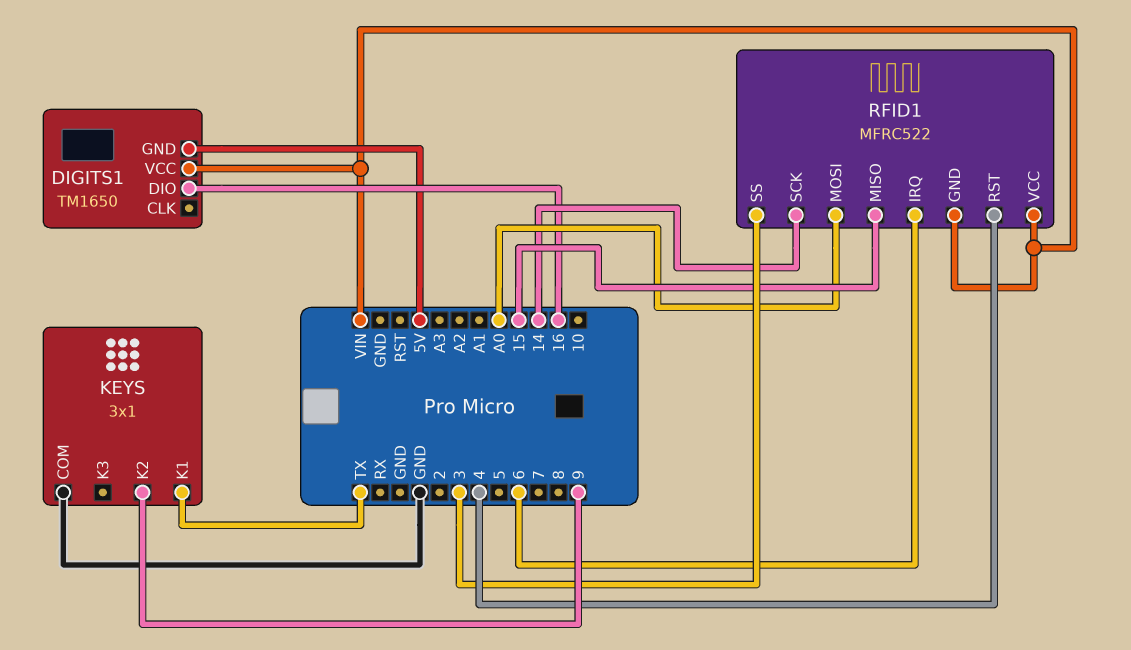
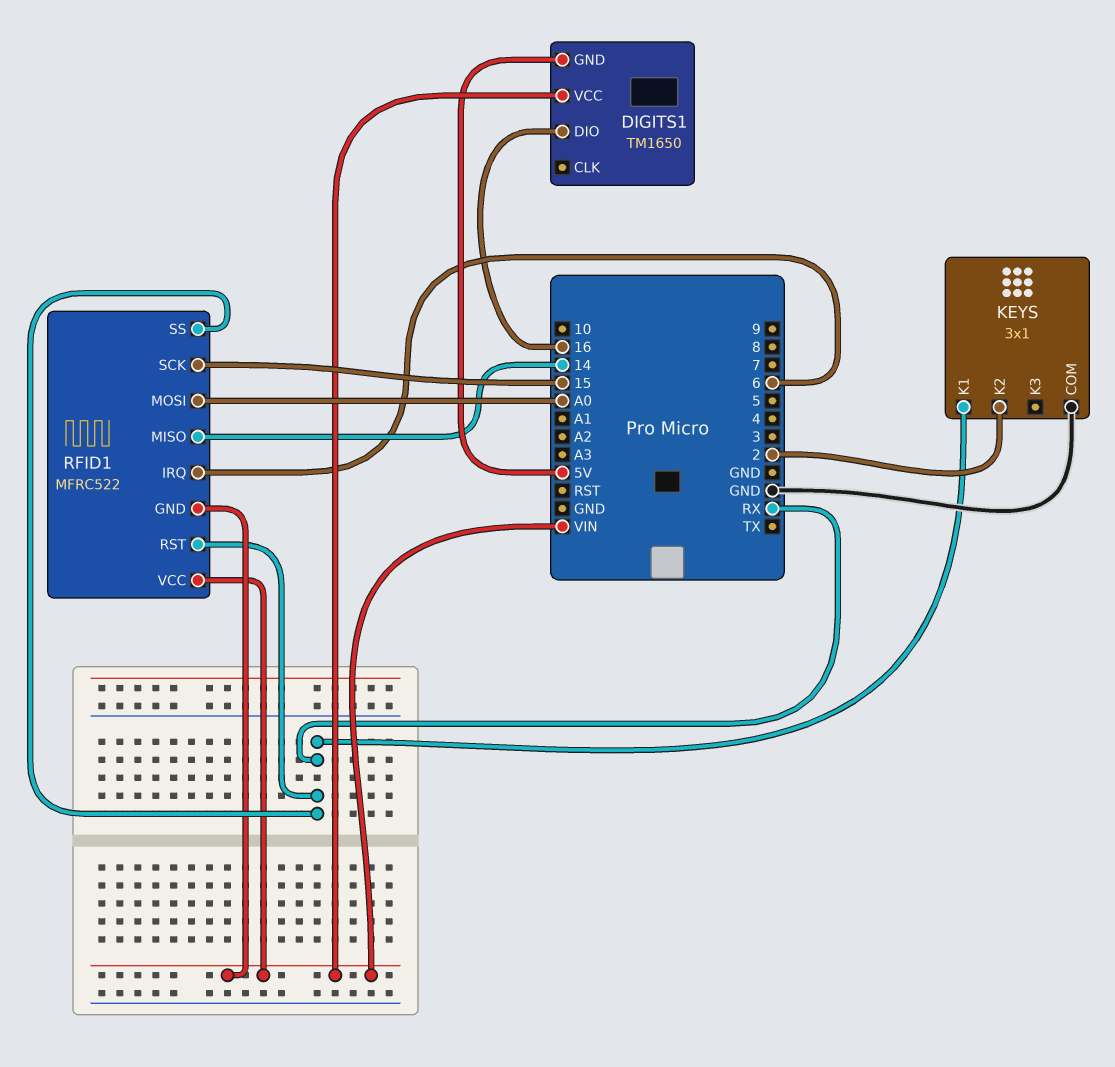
KEYS pin K1: TX -> RX
KEYS pin K2: 9 -> 2
RFID1 pin MISO: 15 -> 14
RFID1 pin RST: 4 -> RX
RFID1 pin SCK: 14 -> 15
RFID1 pin SS: 3 -> RX

